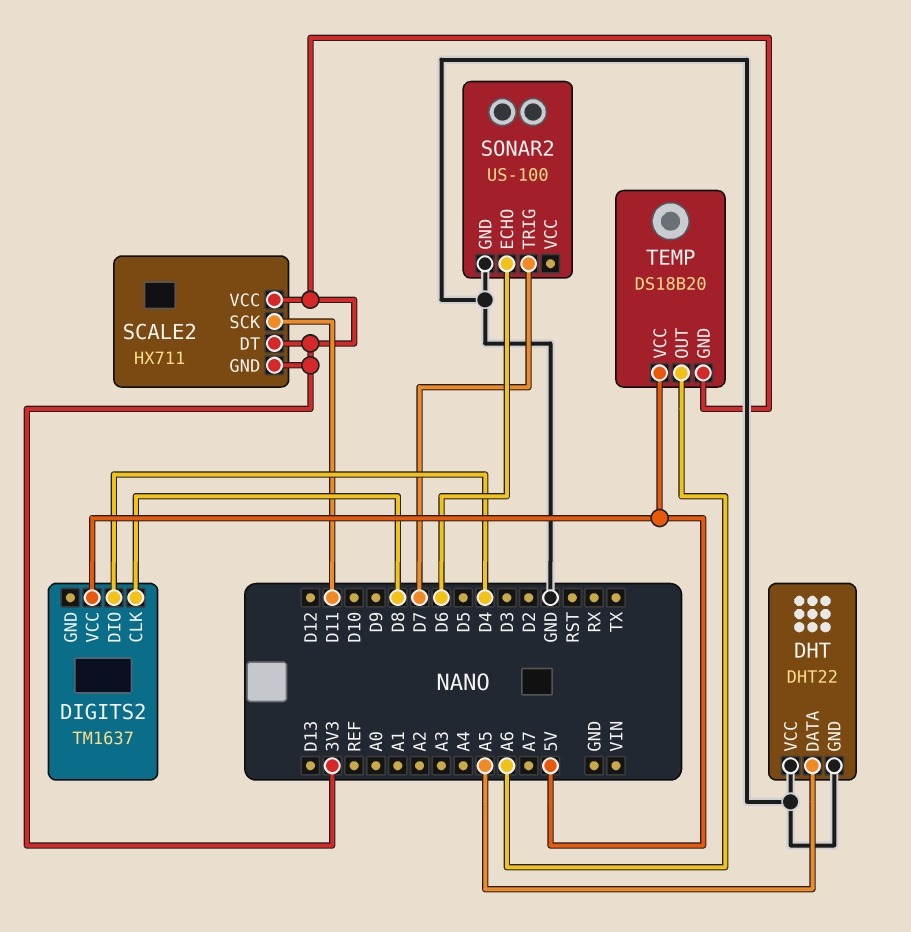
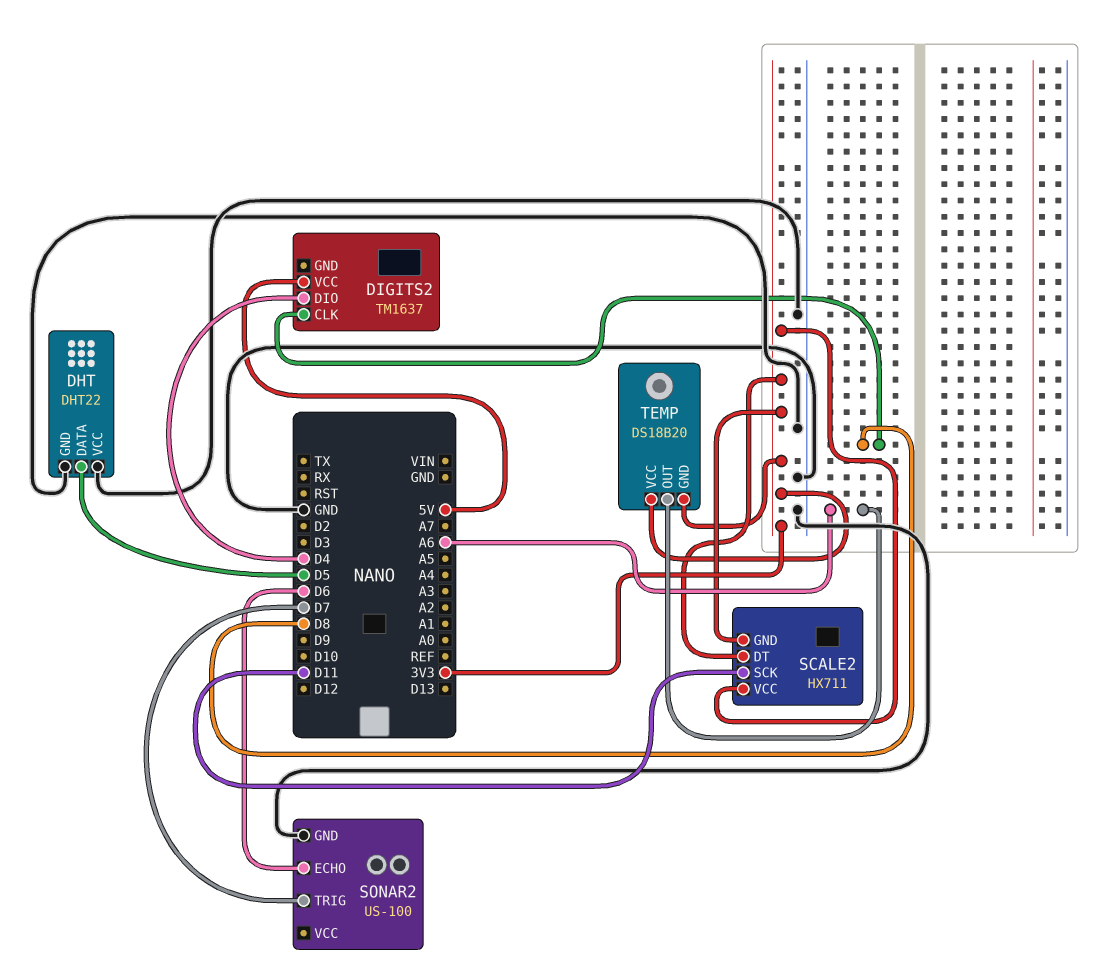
DHT pin DATA: A5 -> D5
TEMP pin VCC: 5V -> 3V3

